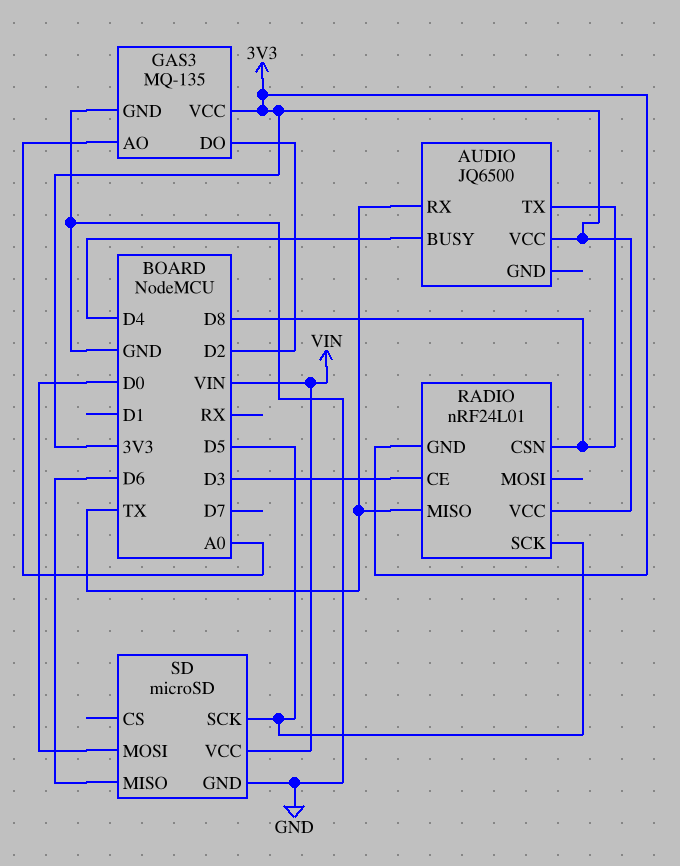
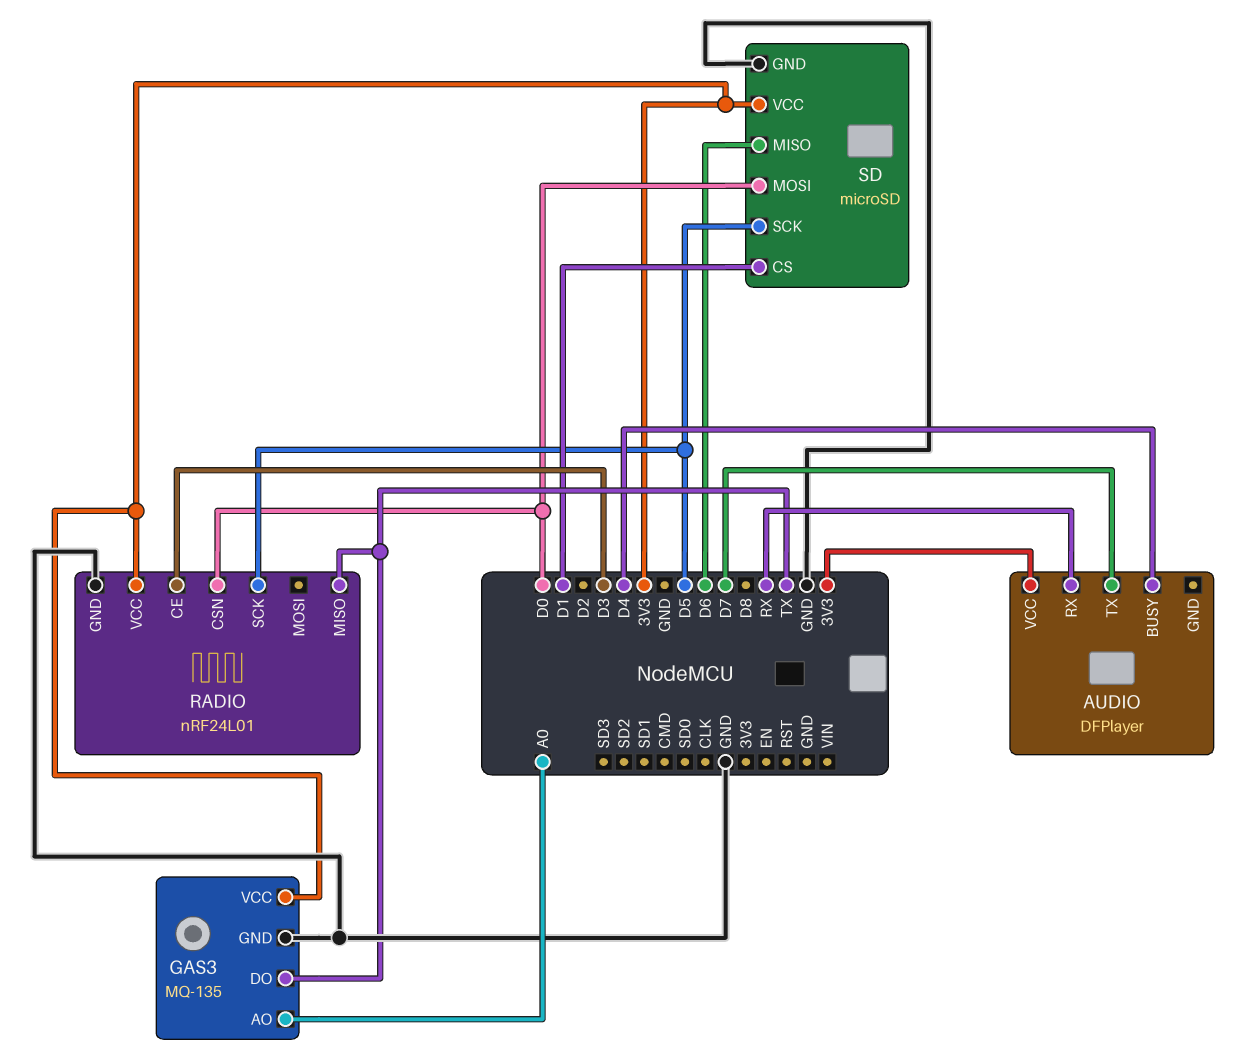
AUDIO: JQ6500 -> DFPlayer
AUDIO pin RX: TX -> RX
AUDIO pin TX: D8 -> D7
GAS3 pin DO: D2 -> TX
RADIO pin CSN: D8 -> D0
RADIO pin GND: 3V3 -> GND
SD pin CS: none -> D1
SD pin VCC: VIN -> 3V3

